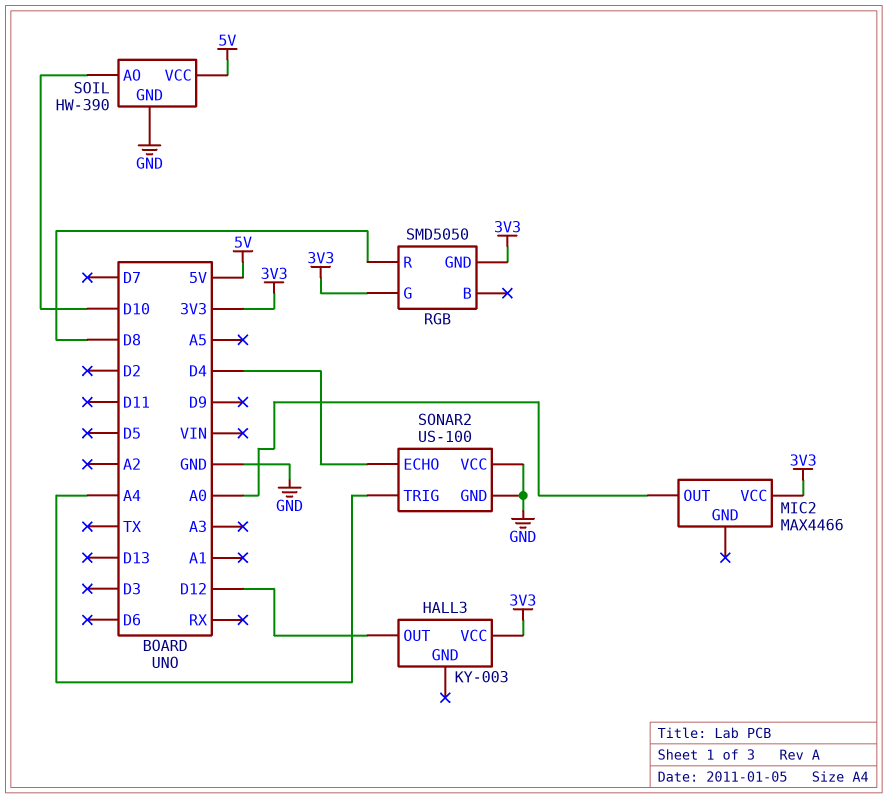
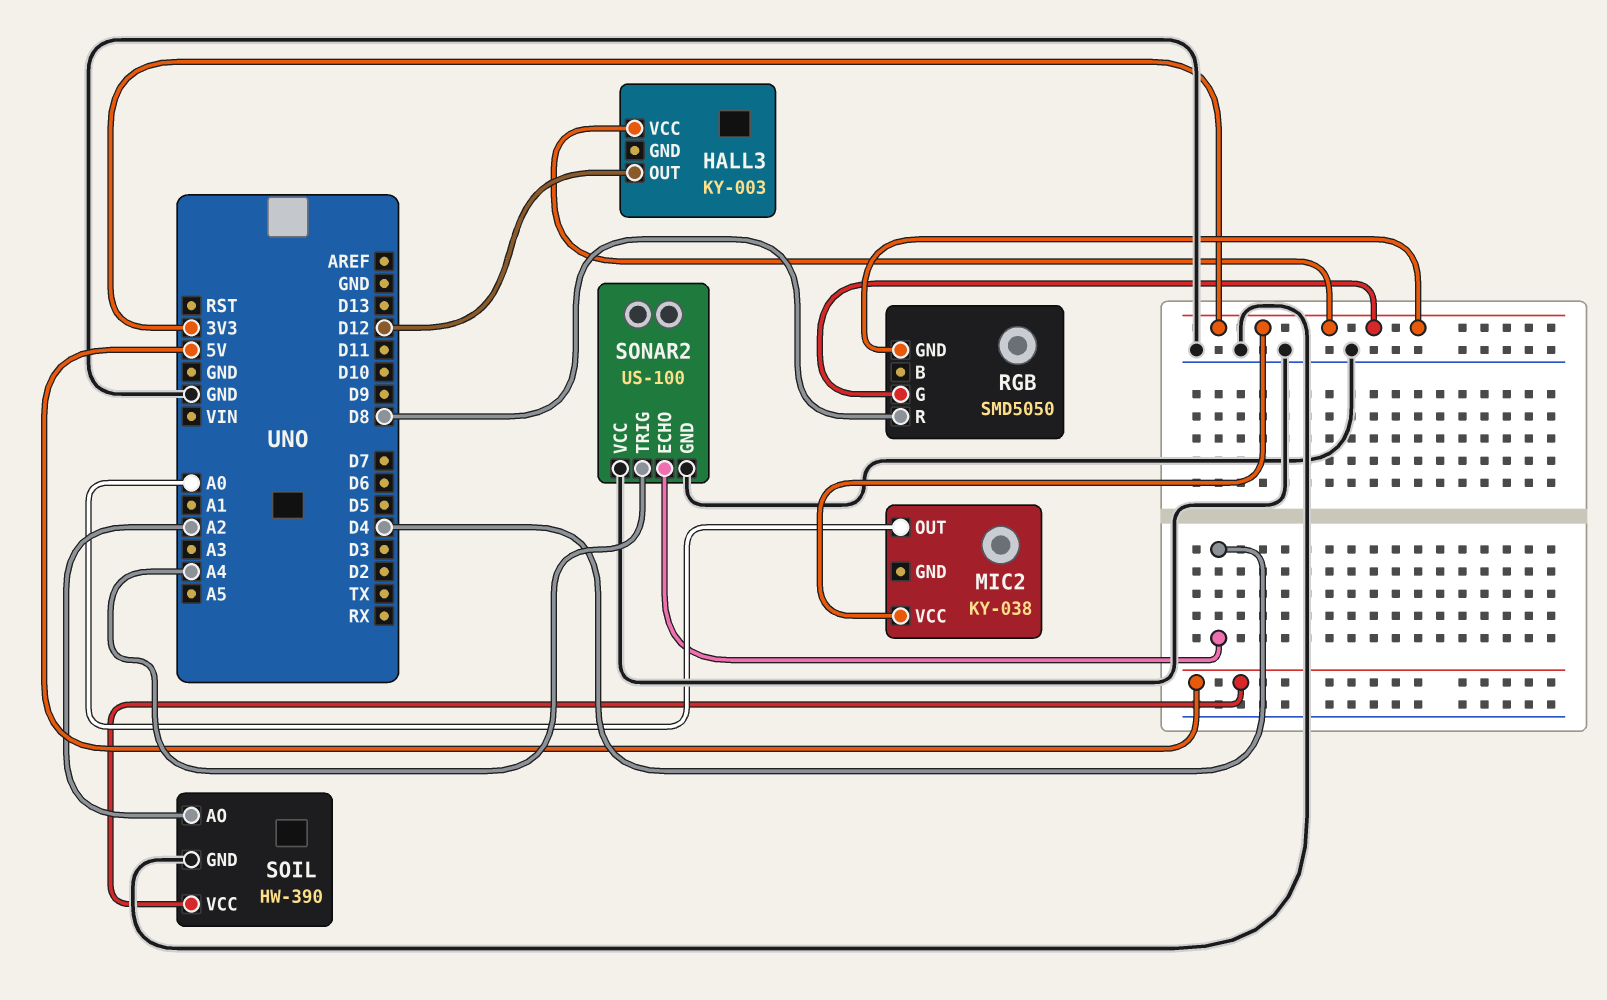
MIC2: MAX4466 -> KY-038
SOIL pin AO: D10 -> A2

